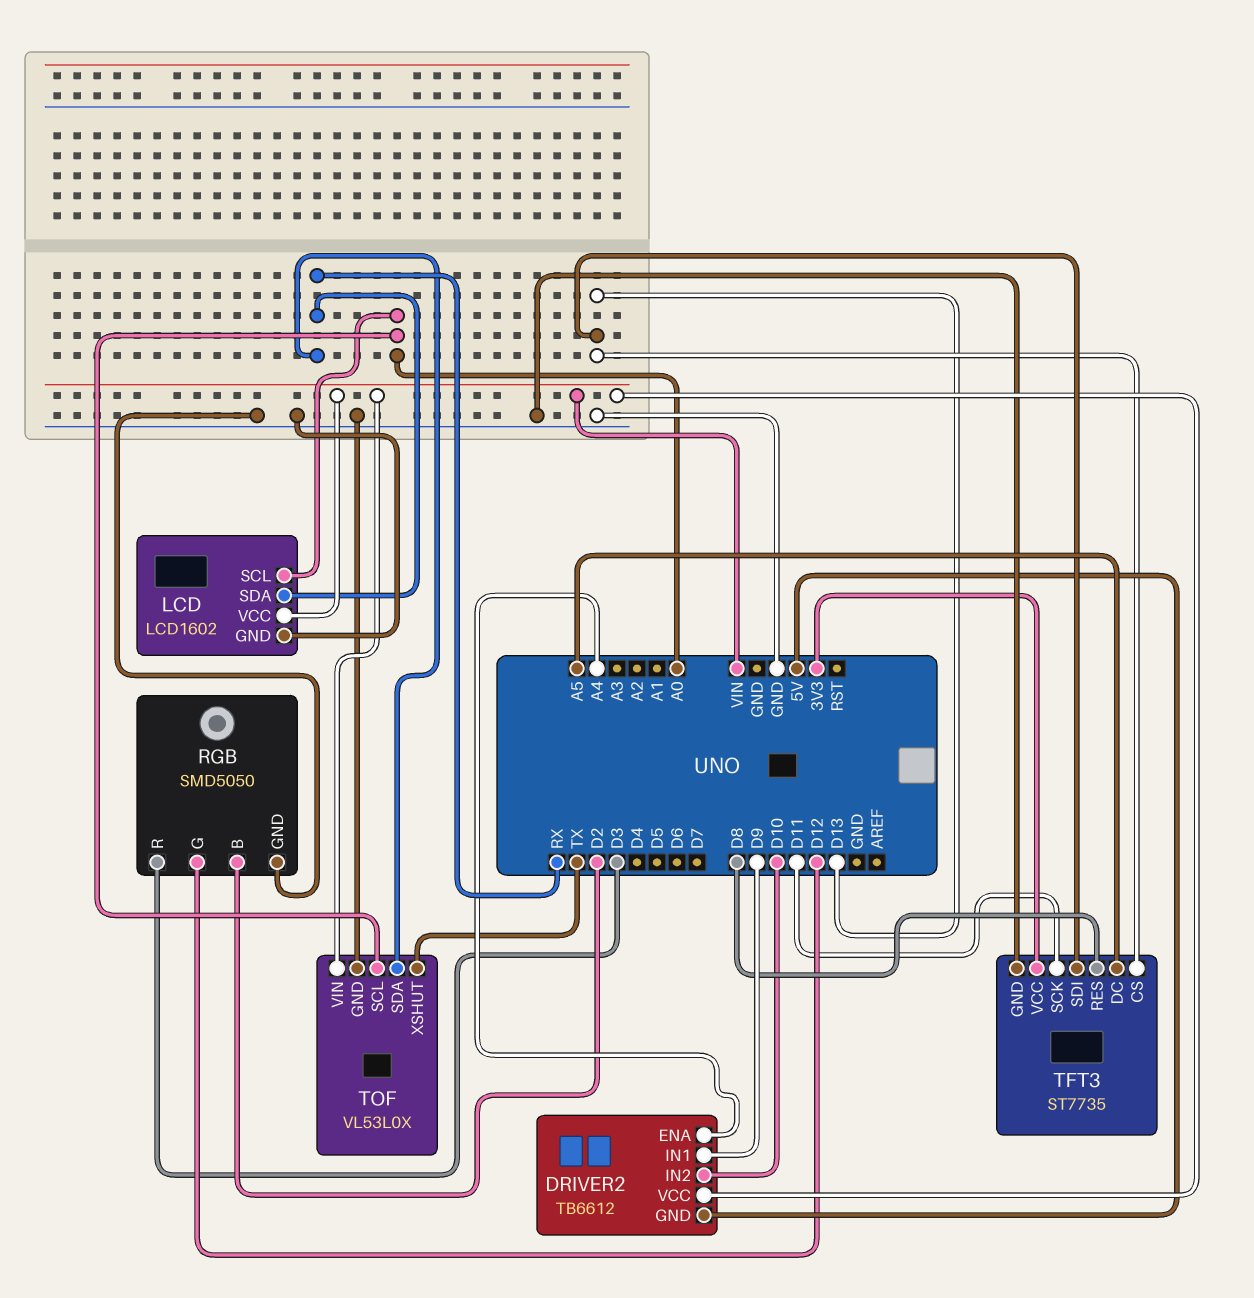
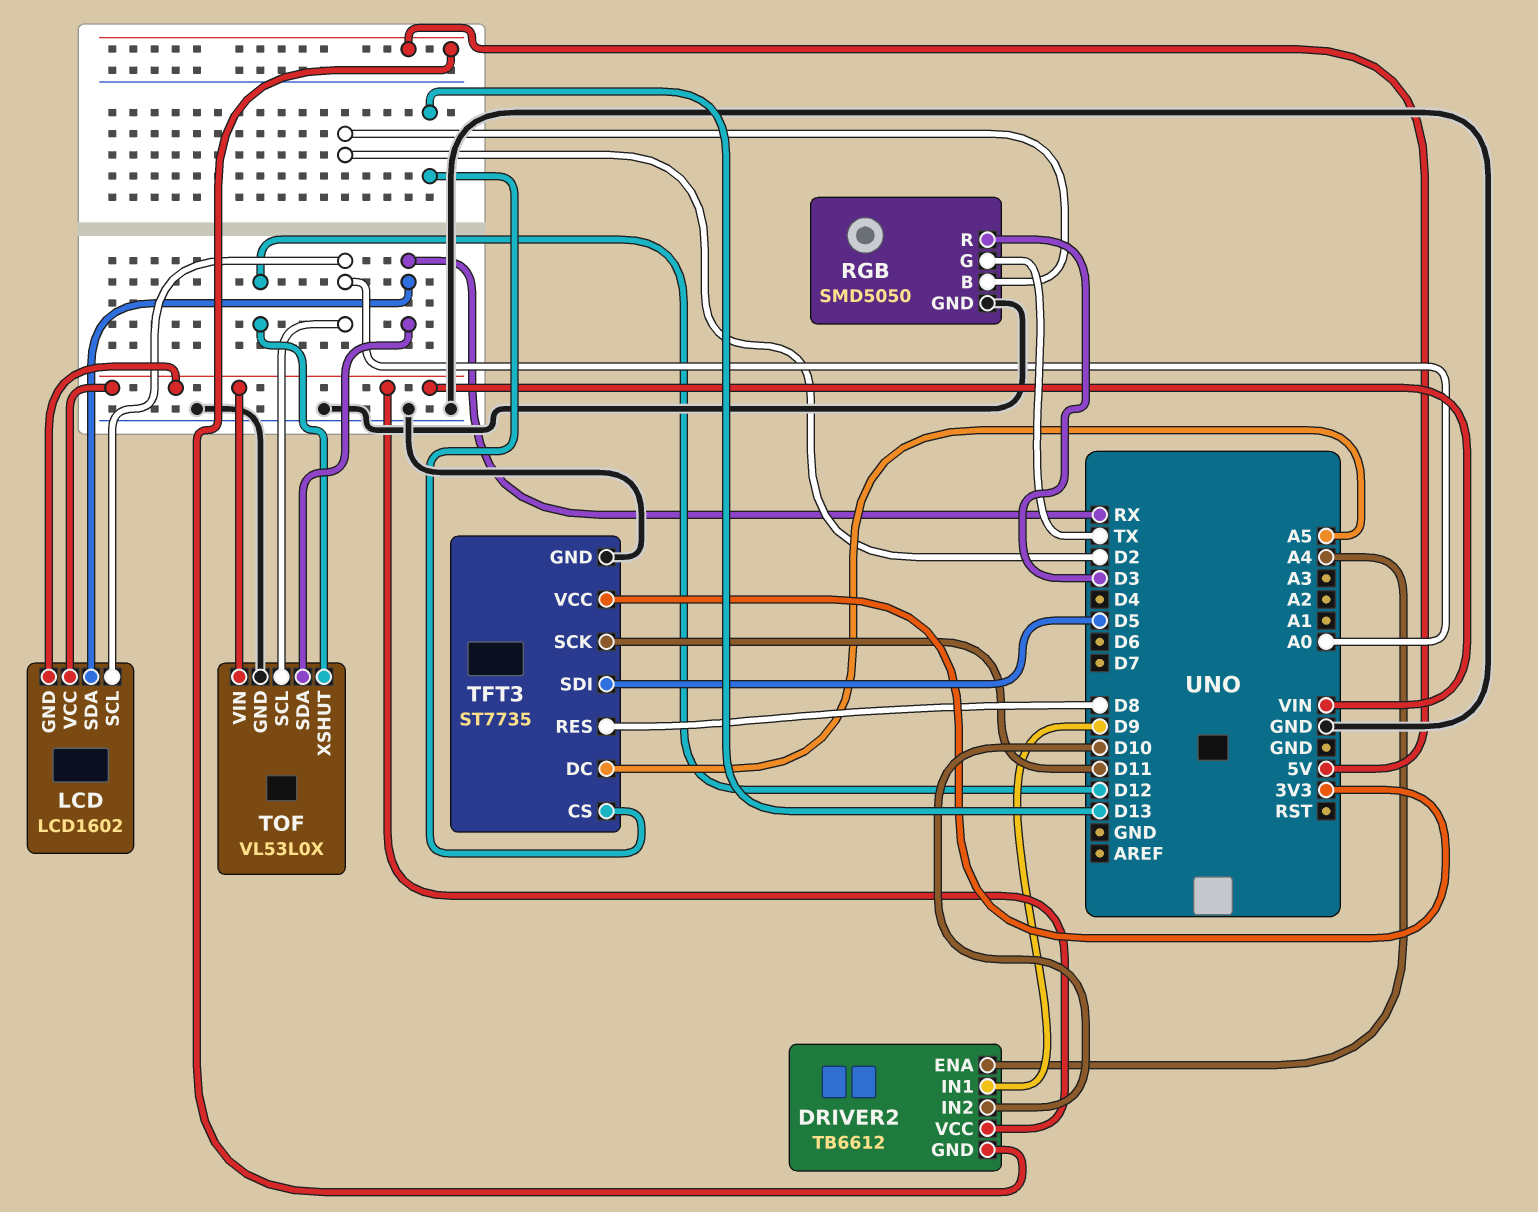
LCD pin GND: GND -> VIN
RGB pin G: D12 -> TX
TFT3 pin SDI: D13 -> D5
TOF pin XSHUT: TX -> D12

